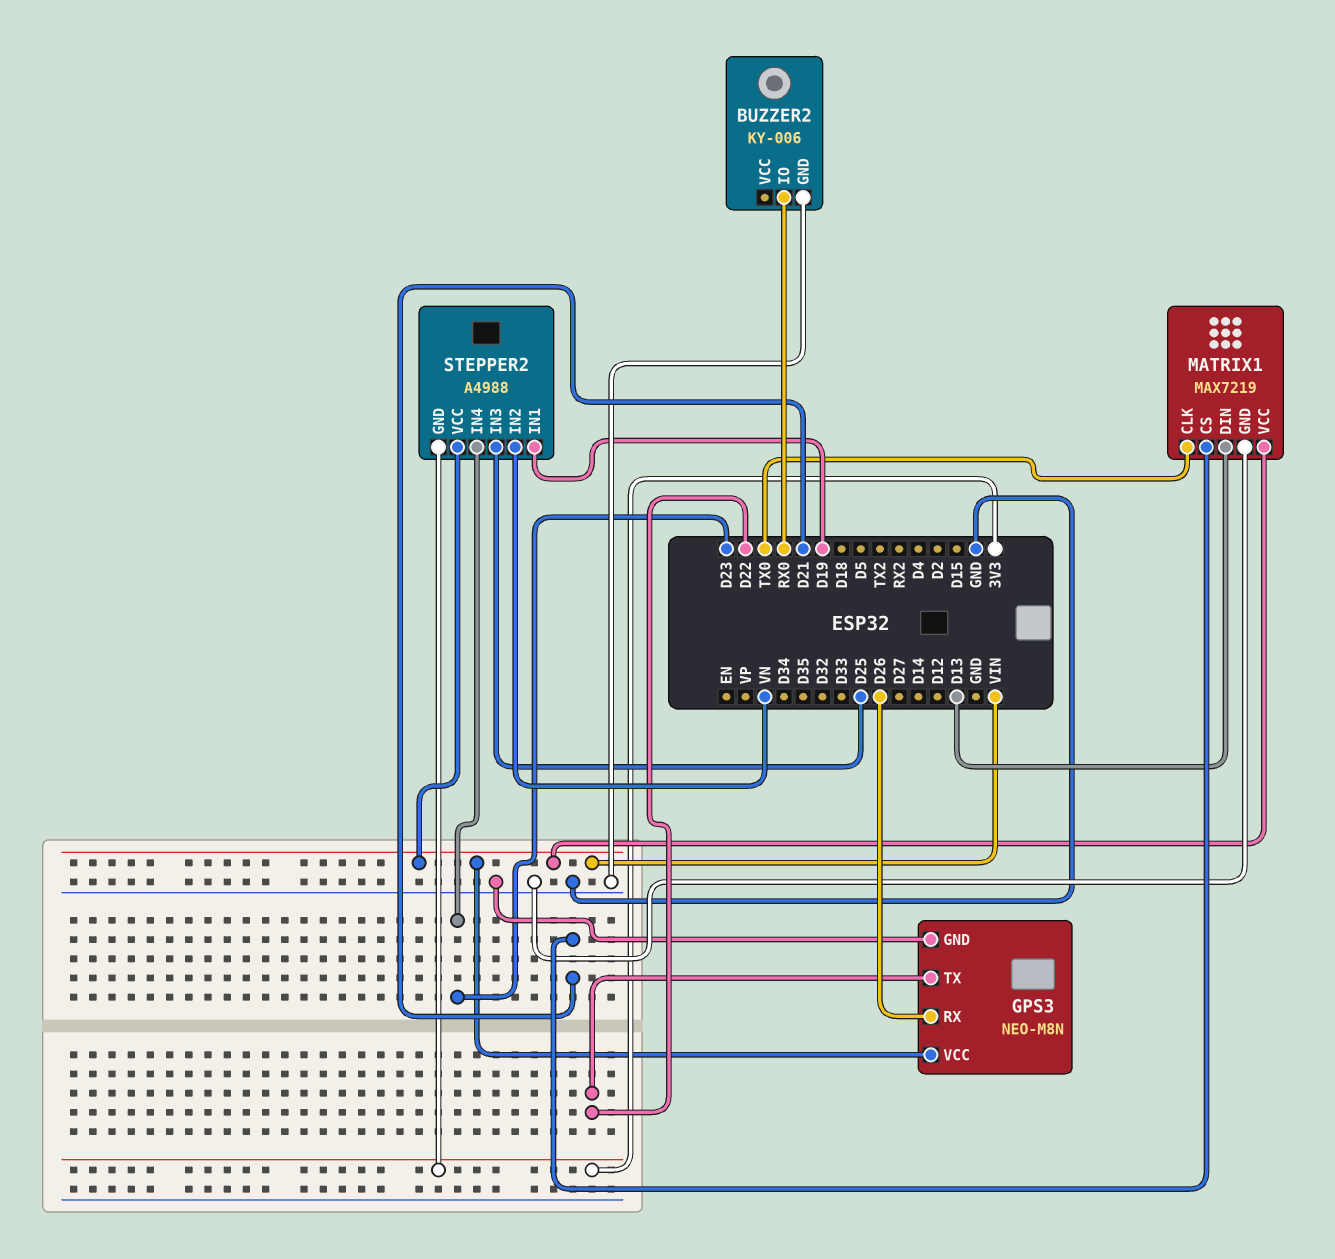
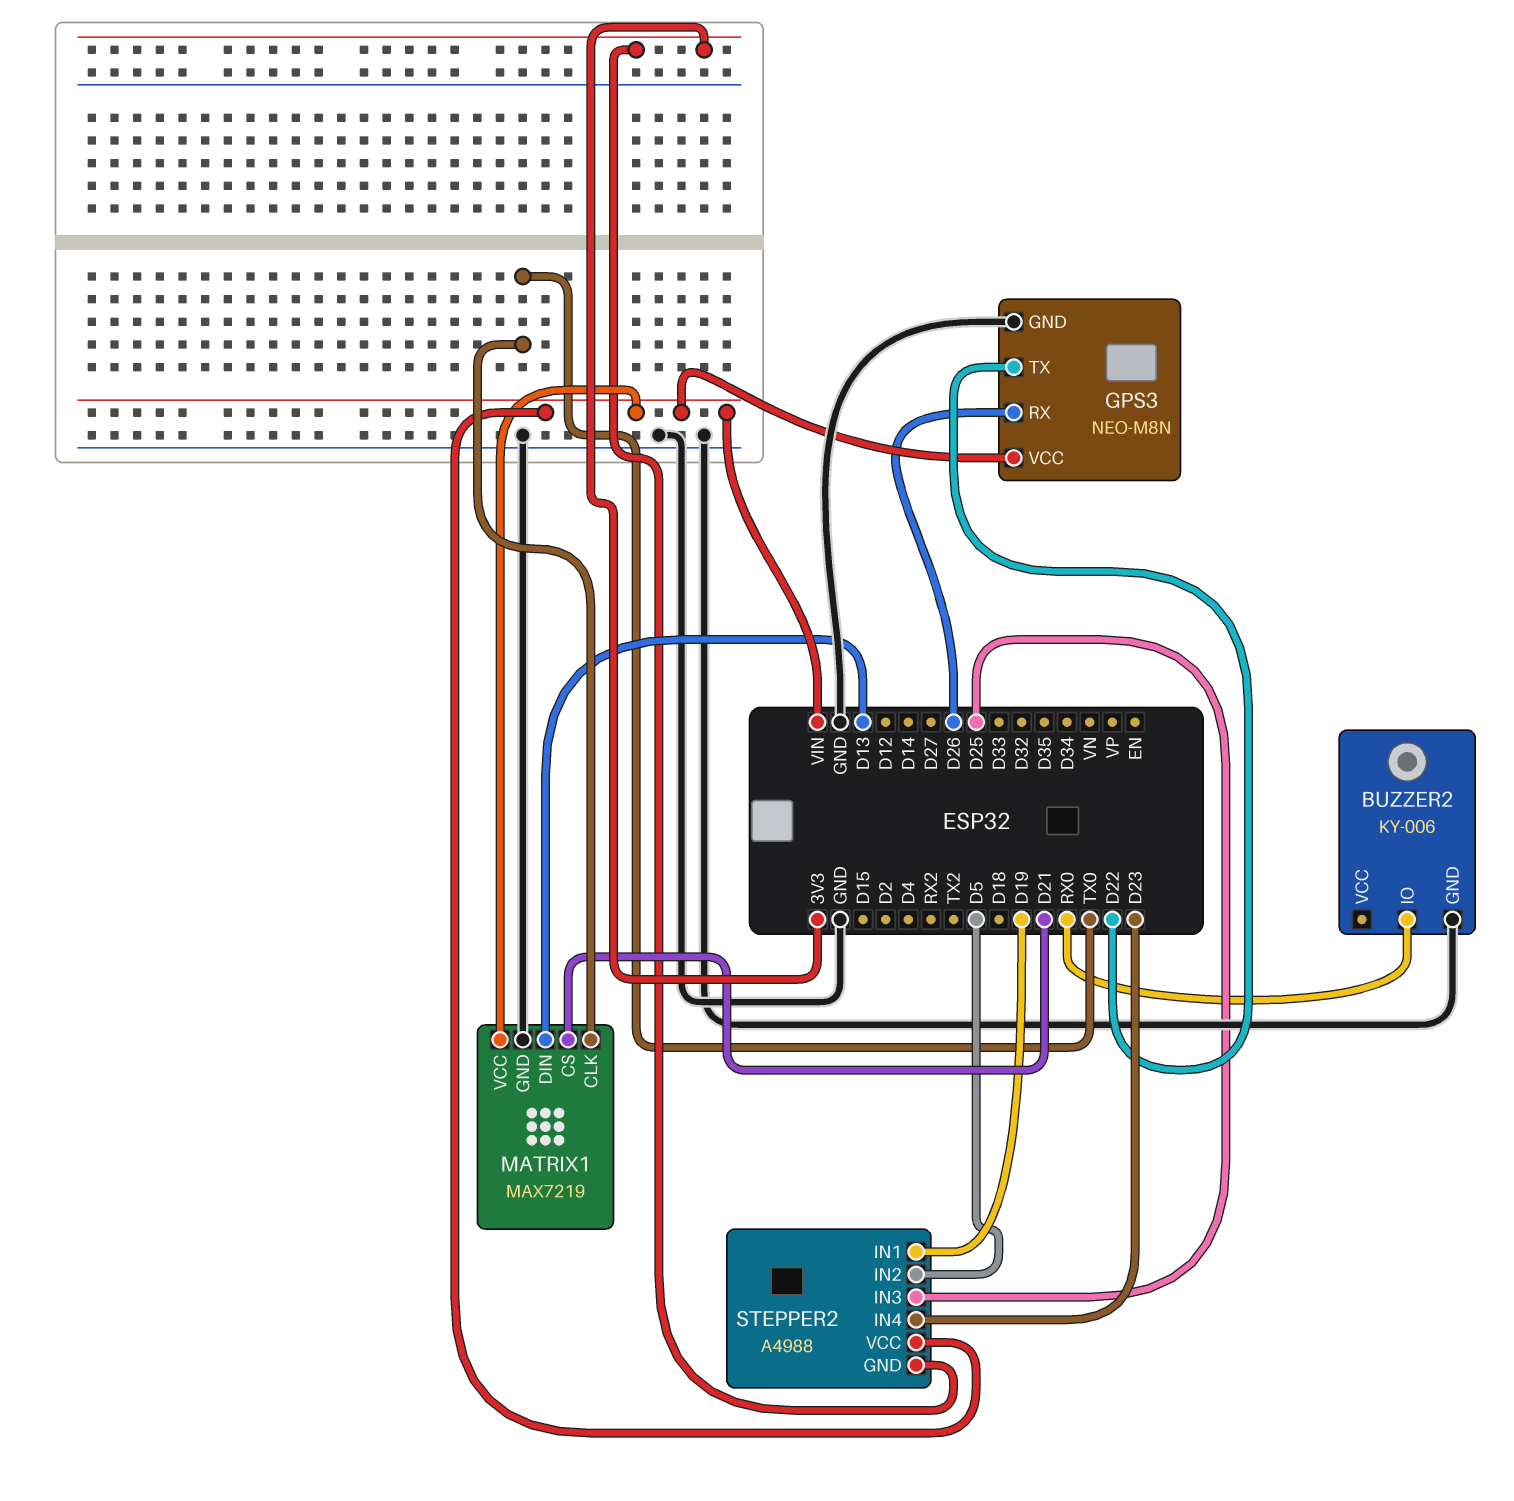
STEPPER2 pin IN2: VN -> D5

